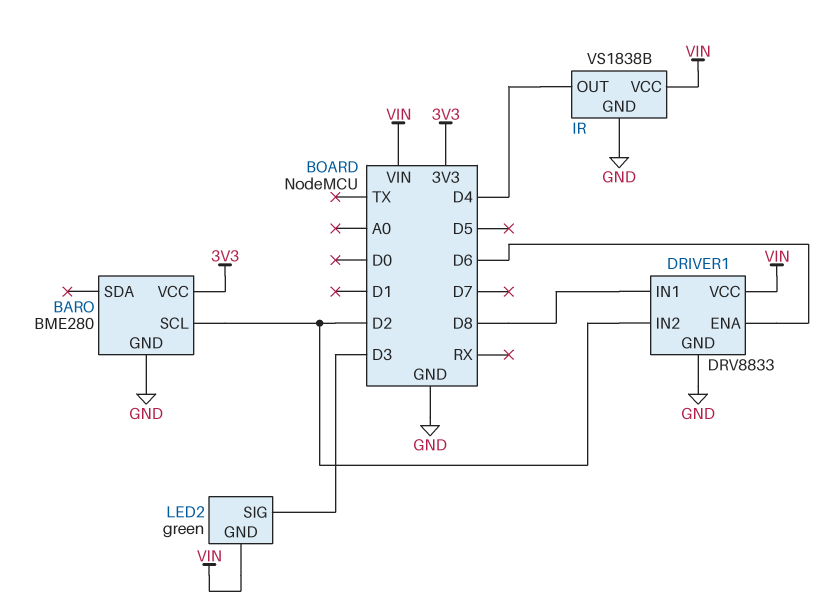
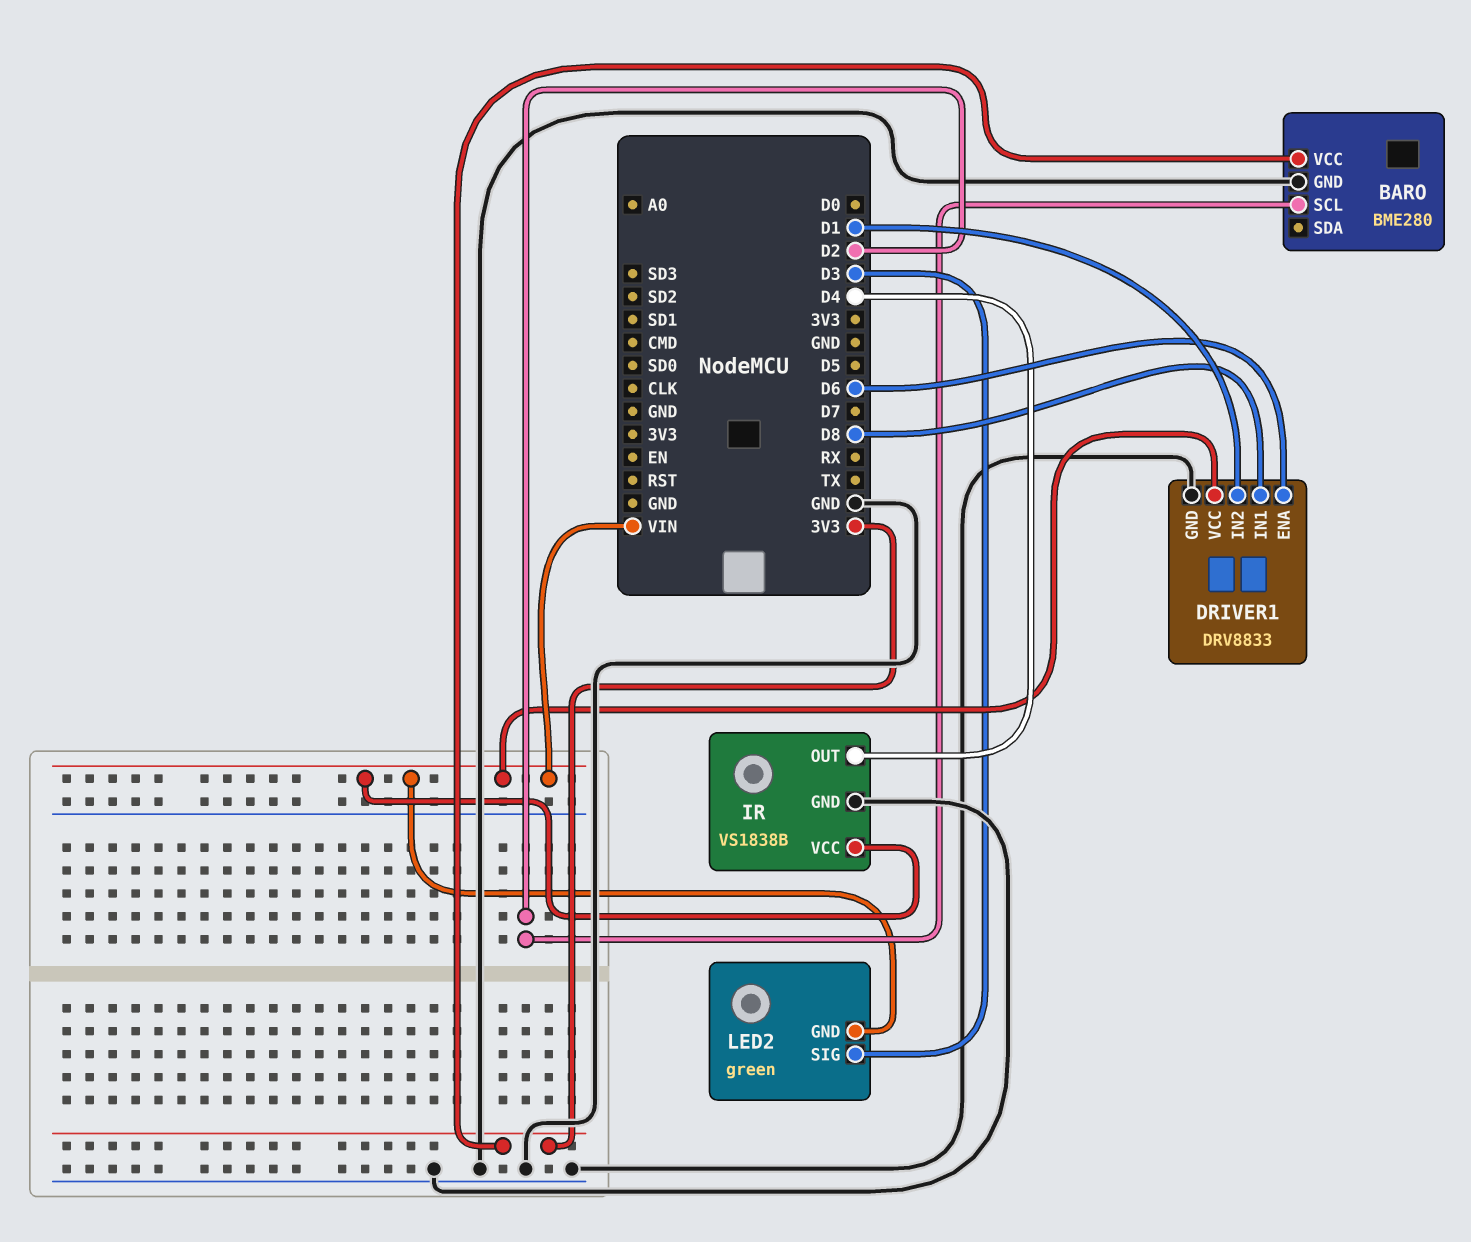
DRIVER1 pin IN2: D2 -> D1

